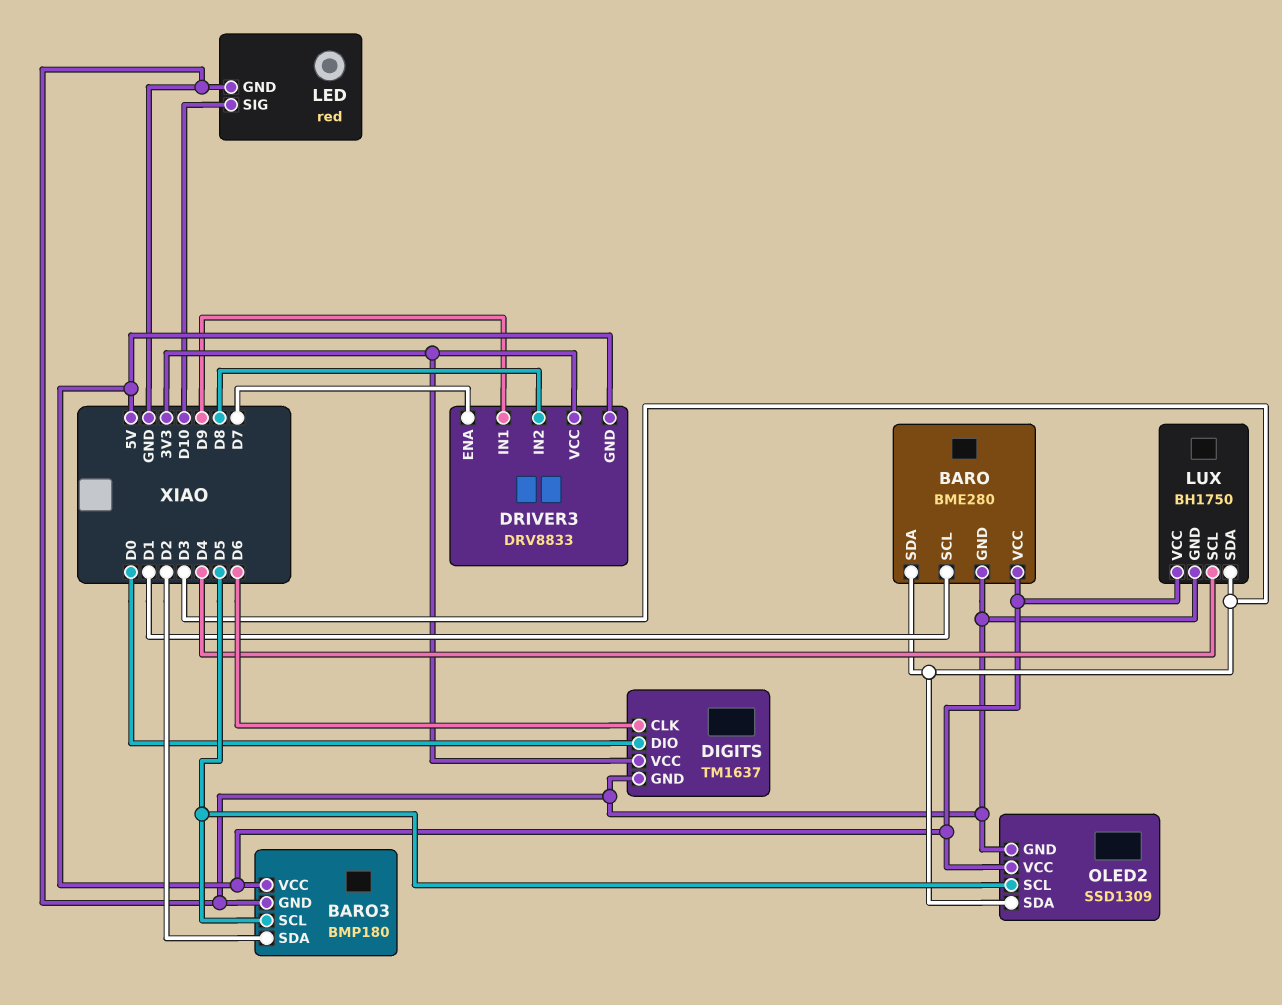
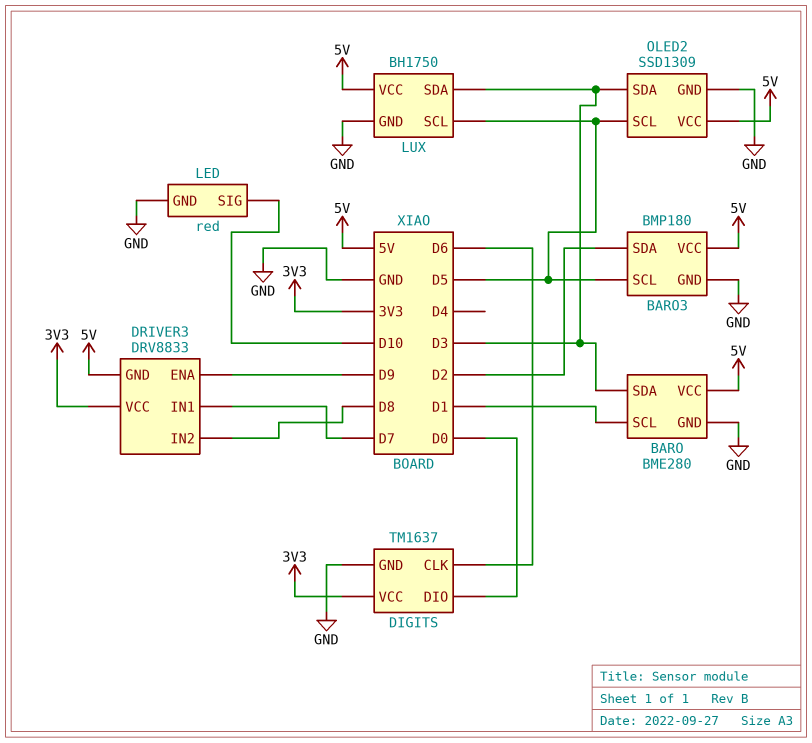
DRIVER3 pin ENA: D7 -> D9
DRIVER3 pin IN1: D9 -> D7
LUX pin SCL: D4 -> D5

